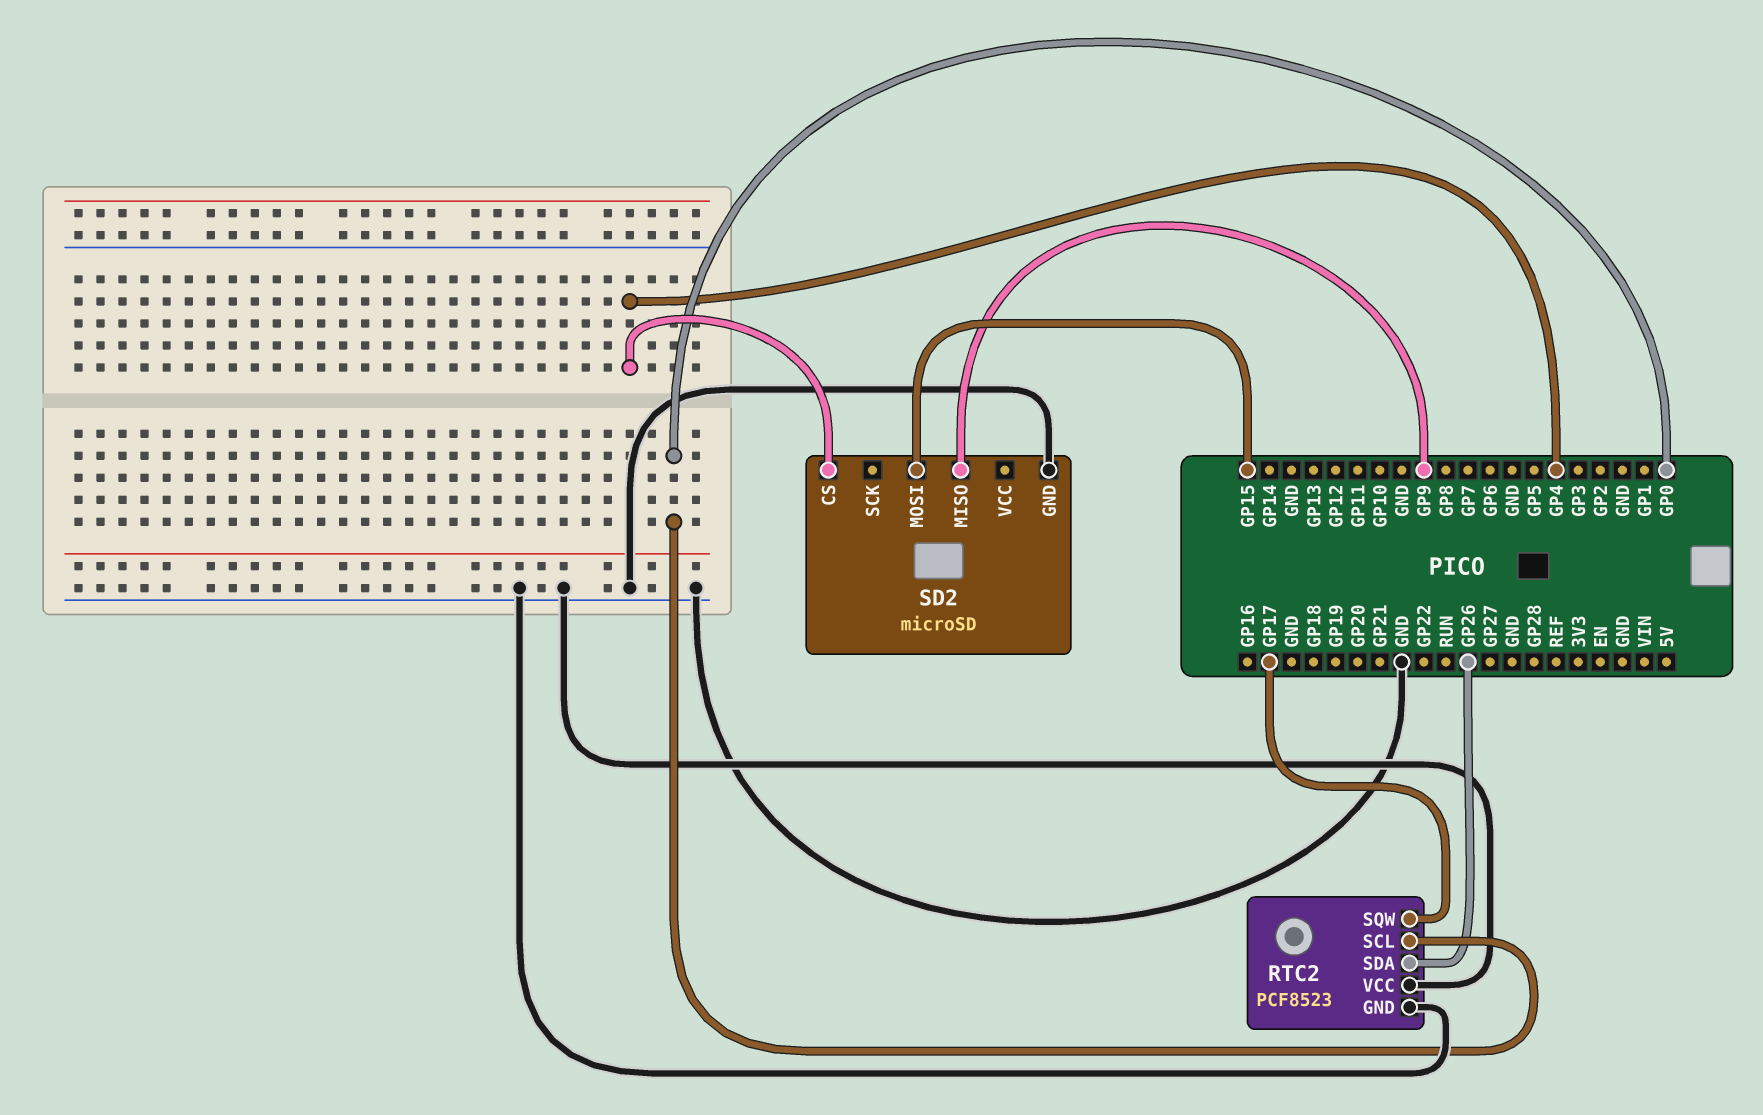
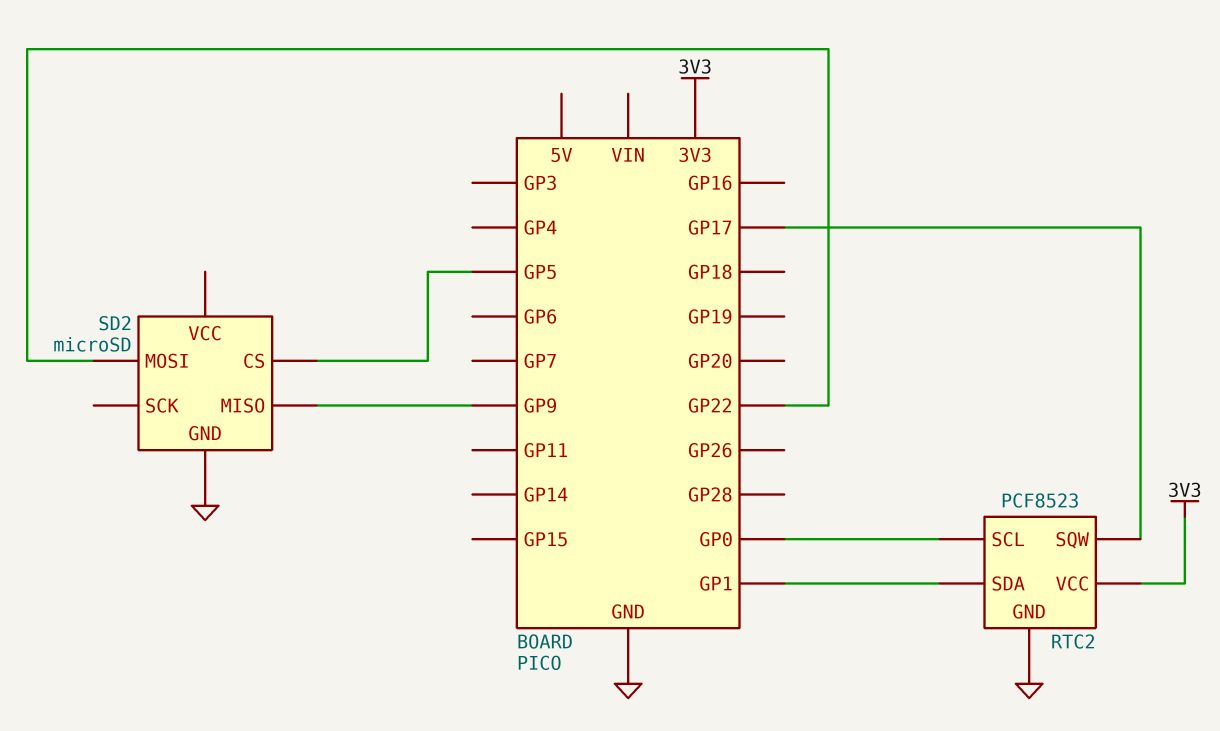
RTC2 pin SDA: GP26 -> GP1
RTC2 pin VCC: GND -> 3V3
SD2 pin CS: GP4 -> GP5
SD2 pin MOSI: GP15 -> GP22

